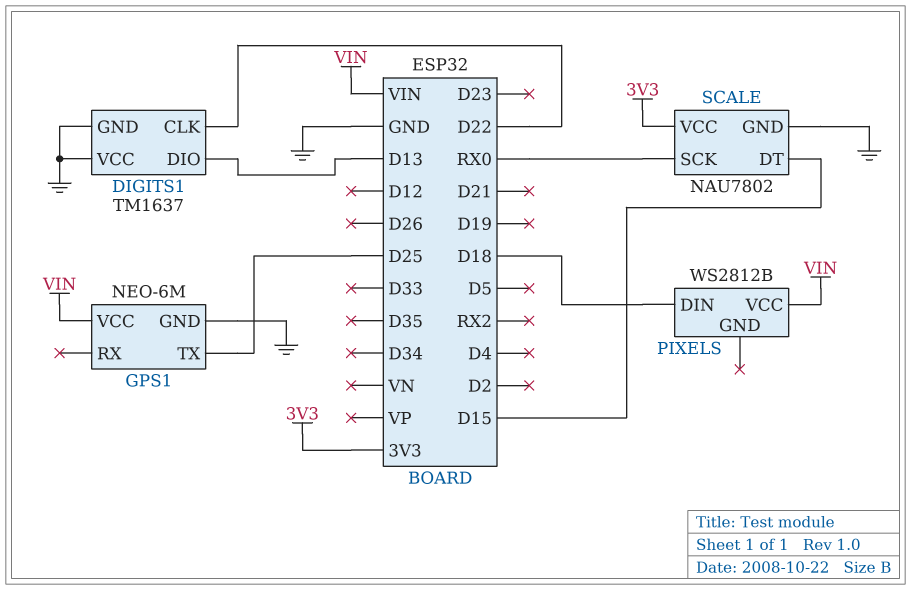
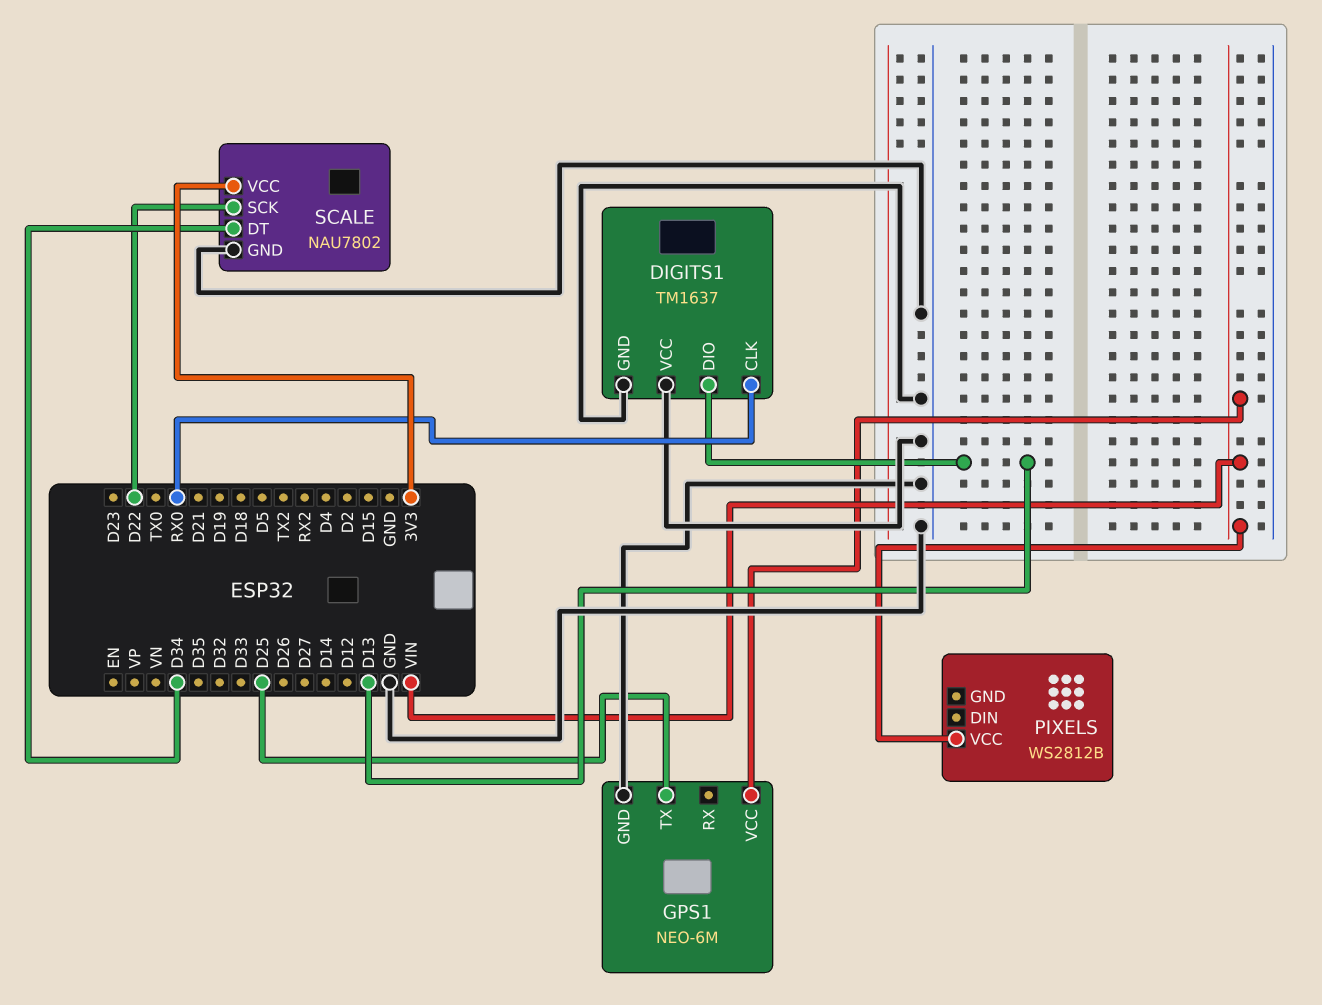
DIGITS1 pin CLK: D22 -> RX0
PIXELS pin DIN: D18 -> none
SCALE pin DT: D15 -> D34
SCALE pin SCK: RX0 -> D22

